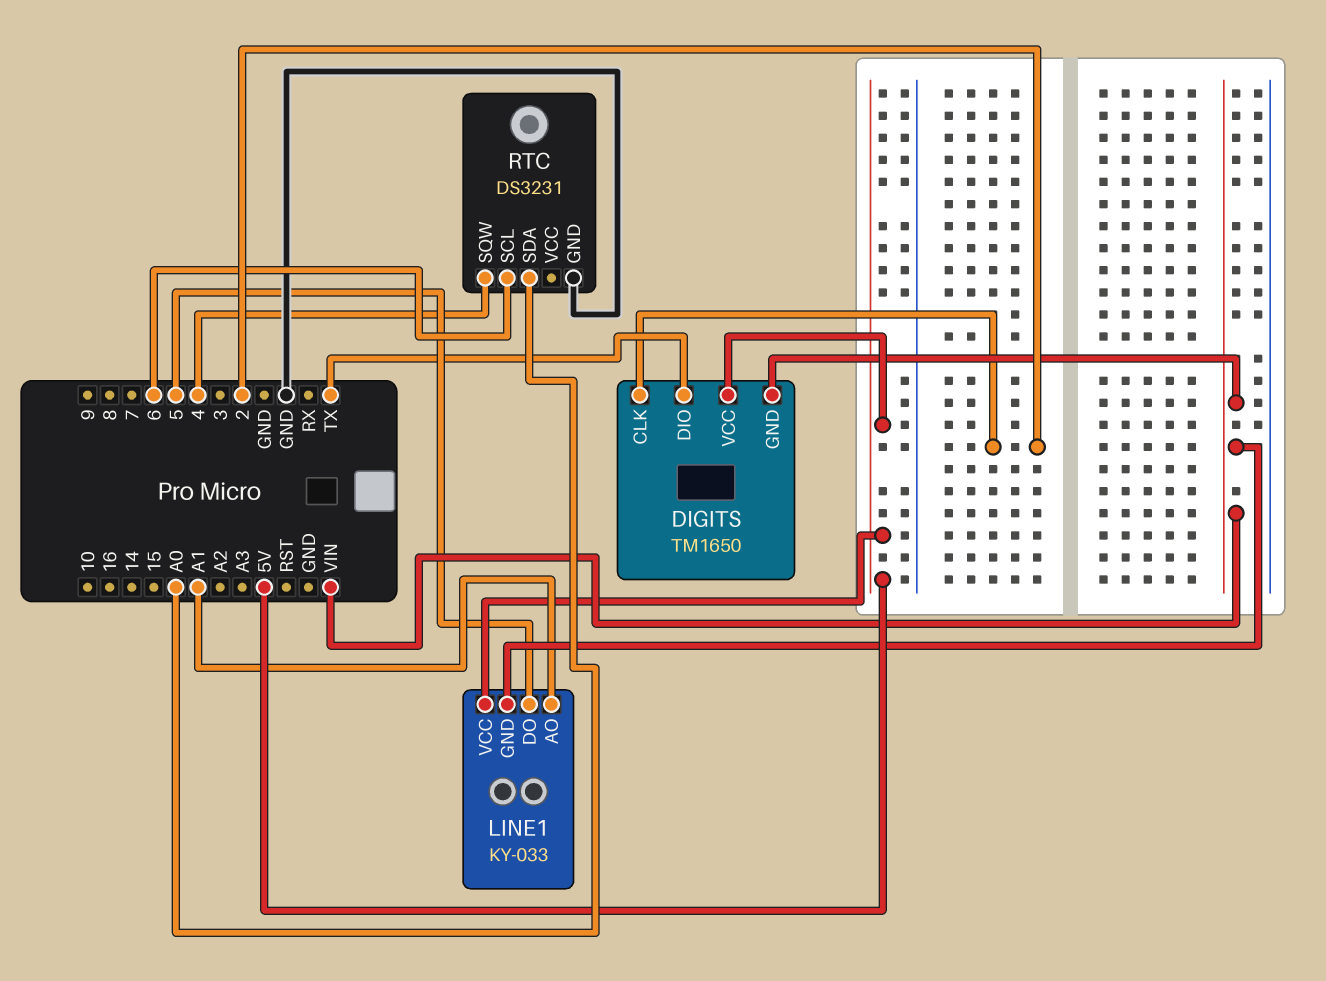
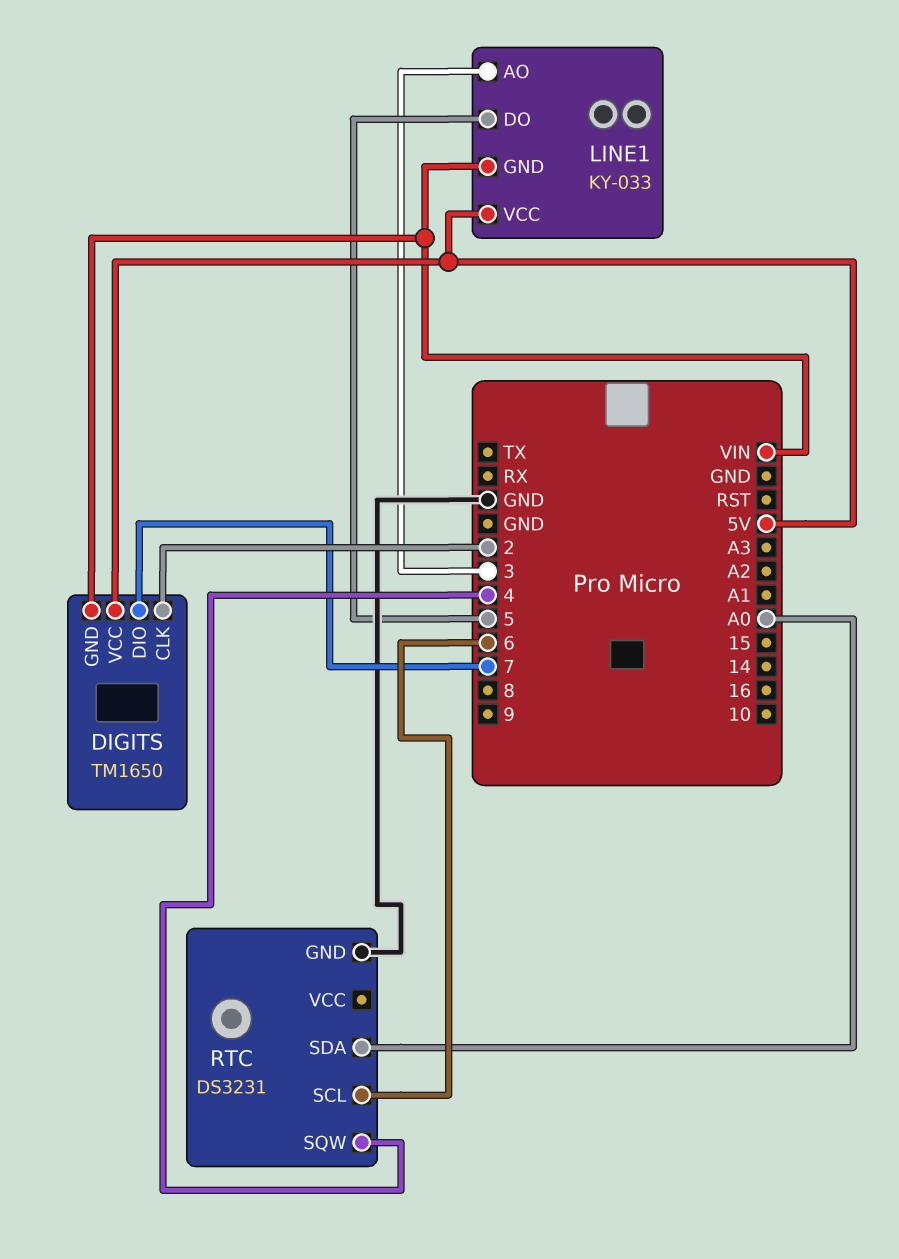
DIGITS pin DIO: TX -> 7
LINE1 pin AO: A1 -> 3

